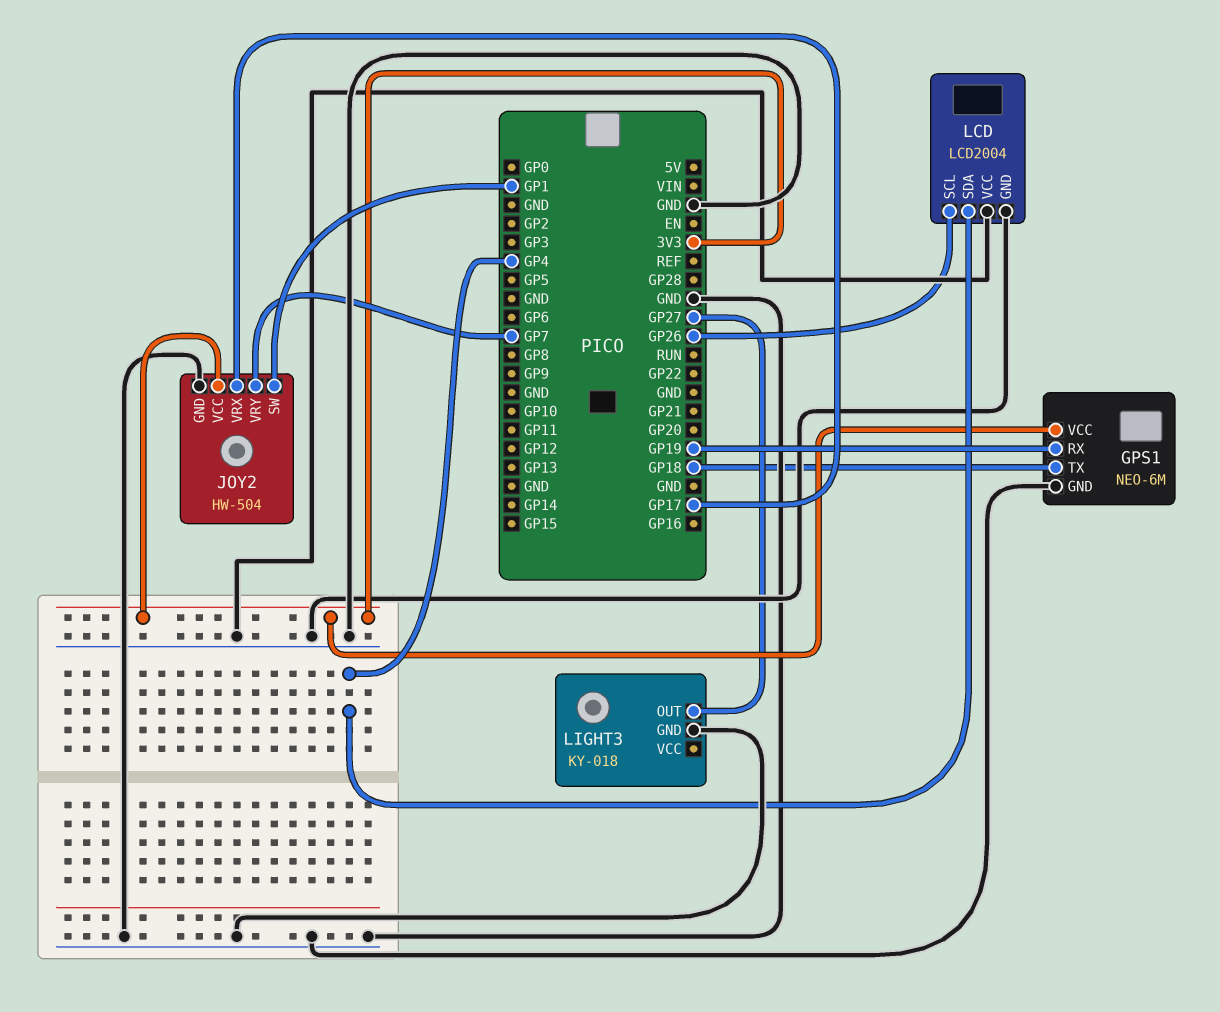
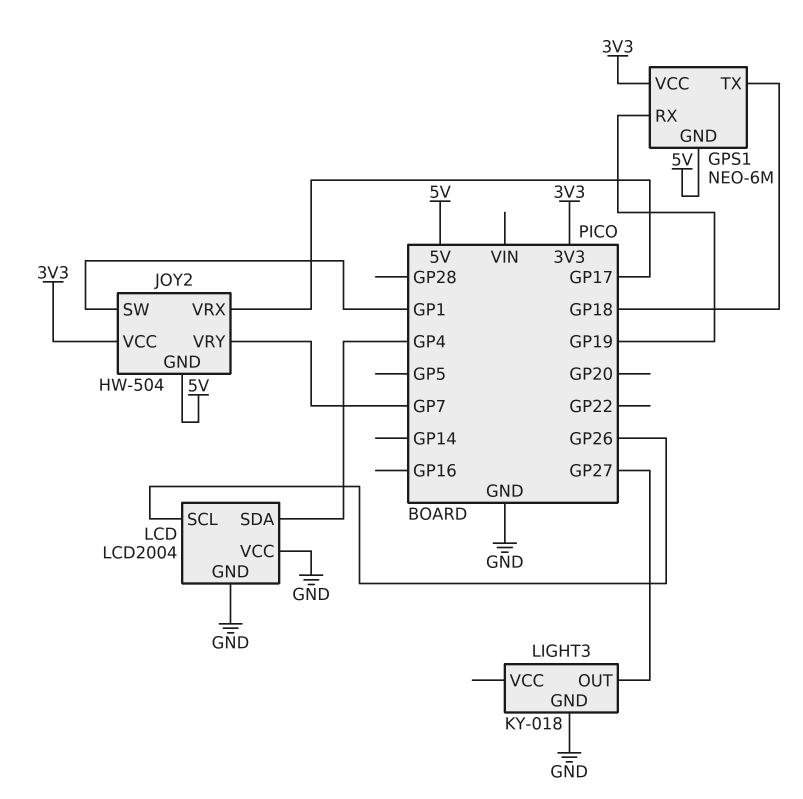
GPS1 pin GND: GND -> 5V
JOY2 pin GND: GND -> 5V

